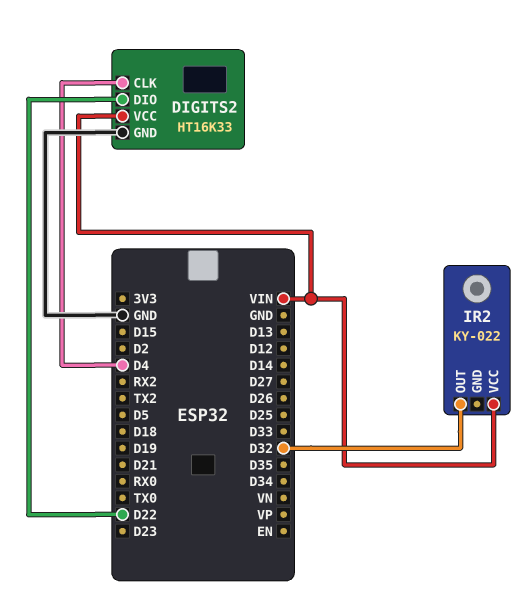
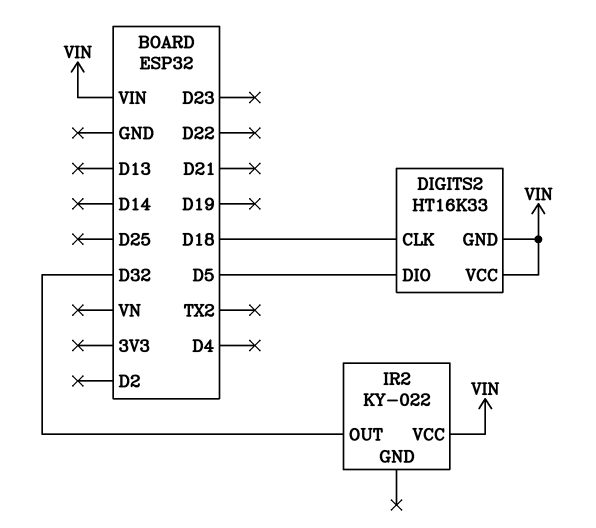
DIGITS2 pin CLK: D4 -> D18
DIGITS2 pin DIO: D22 -> D5
DIGITS2 pin GND: GND -> VIN

